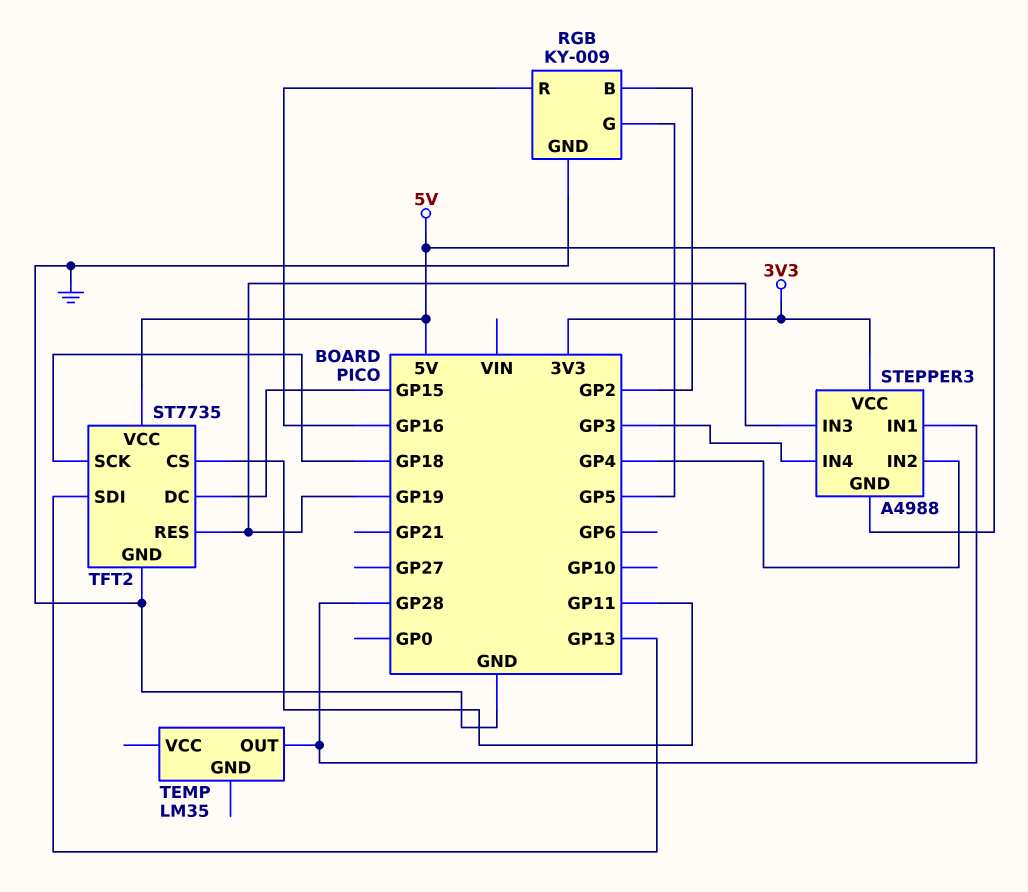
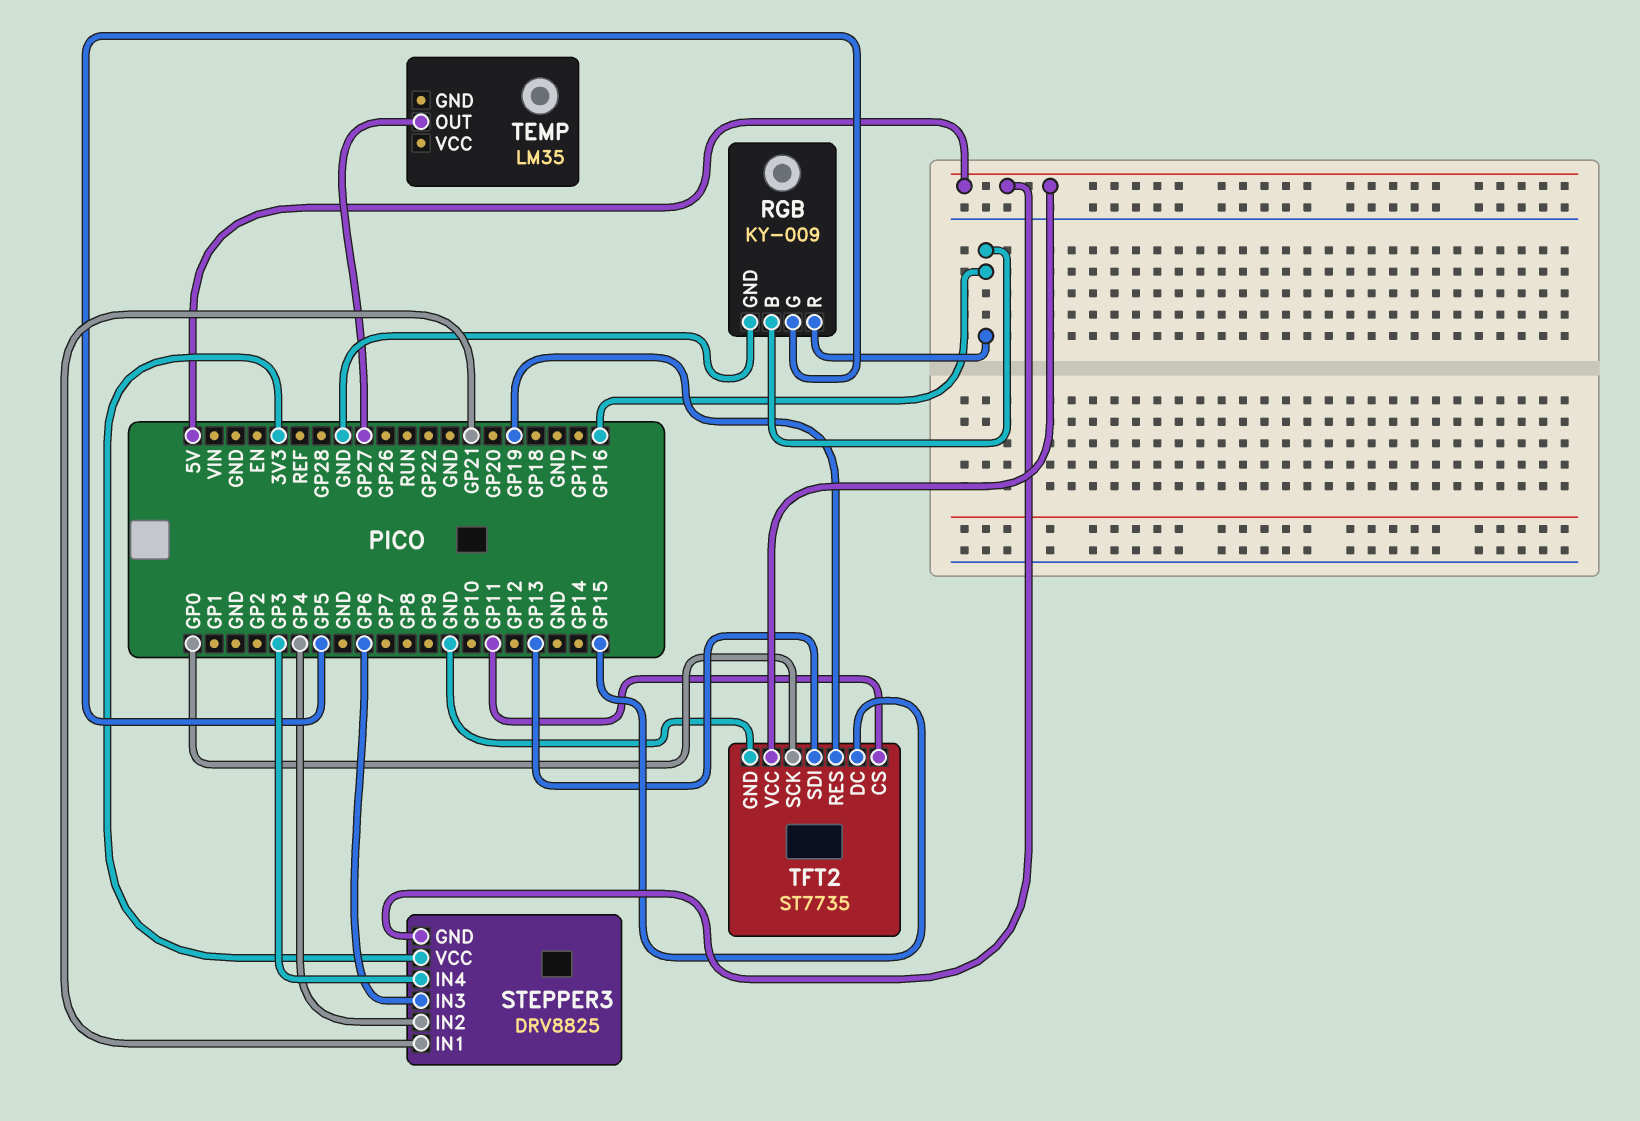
RGB pin B: GP2 -> GP16
STEPPER3: A4988 -> DRV8825
STEPPER3 pin IN1: GP28 -> GP21
STEPPER3 pin IN3: GP19 -> GP6
TEMP pin OUT: GP28 -> GP27
TFT2 pin SCK: GP18 -> GP0

